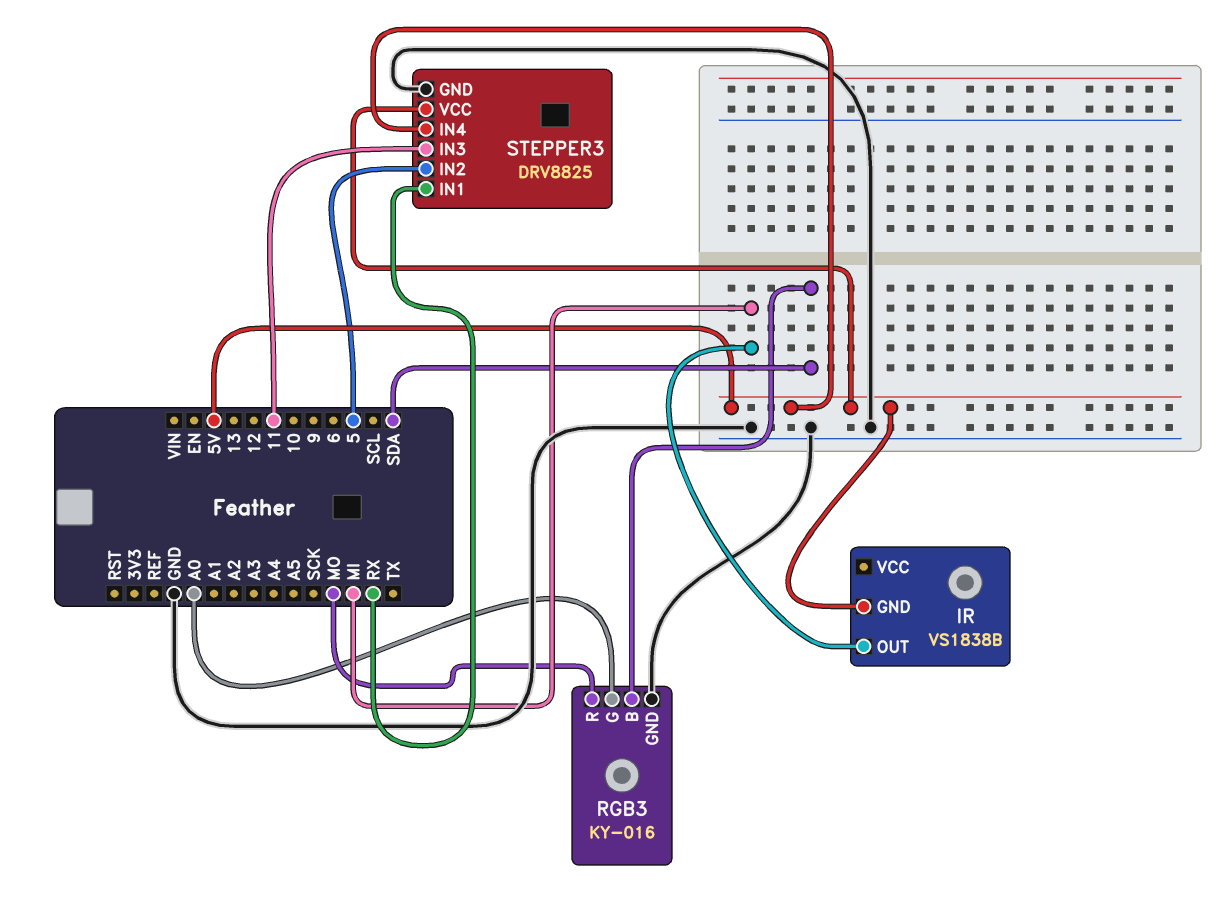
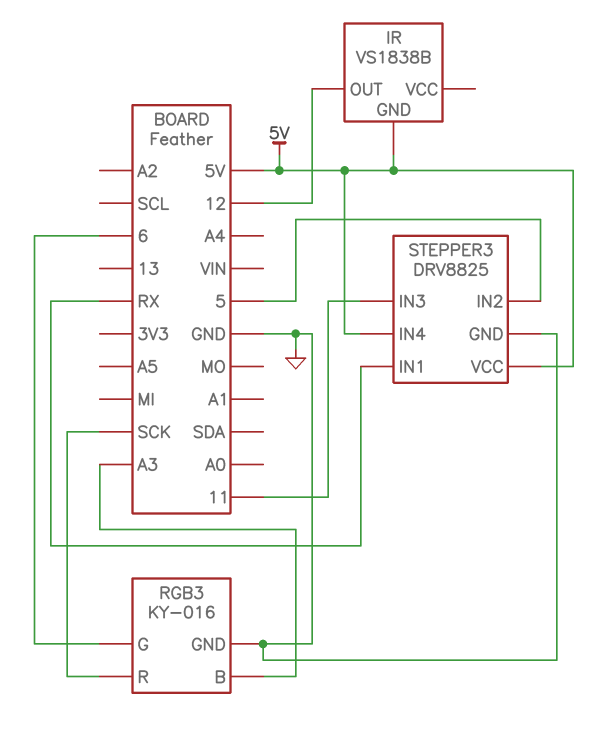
IR pin OUT: MI -> 12
RGB3 pin B: SDA -> A3
RGB3 pin G: A0 -> 6
RGB3 pin R: MO -> SCK

